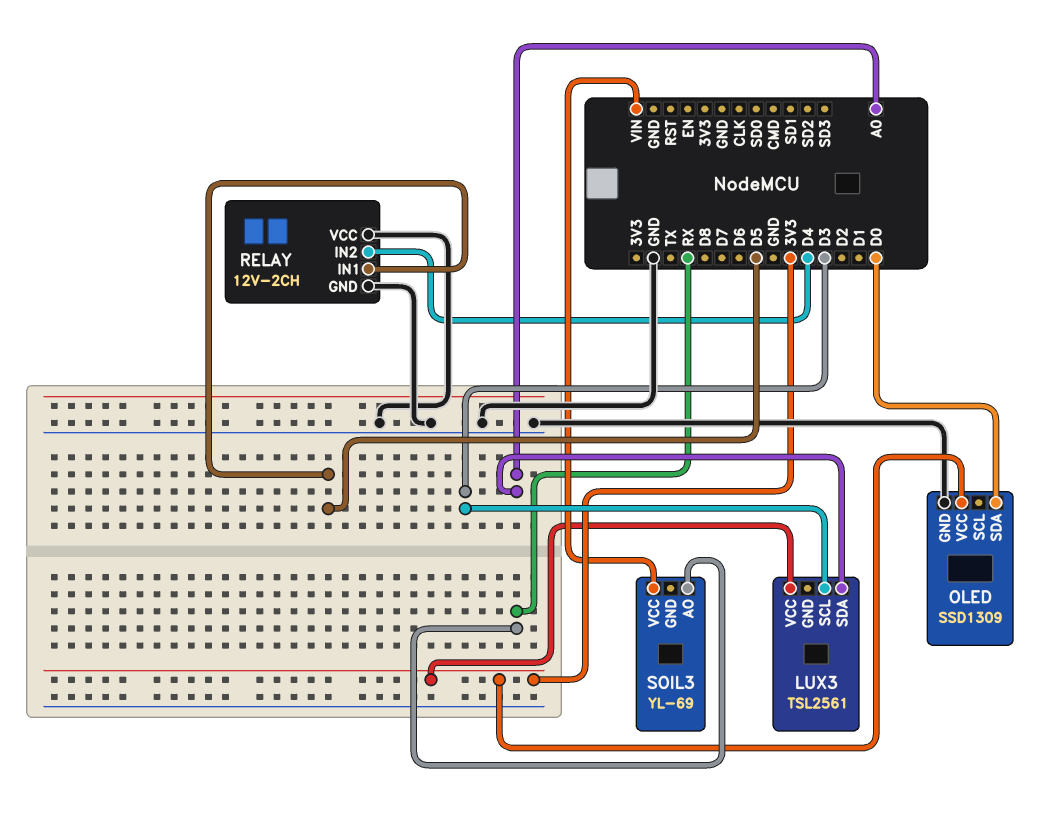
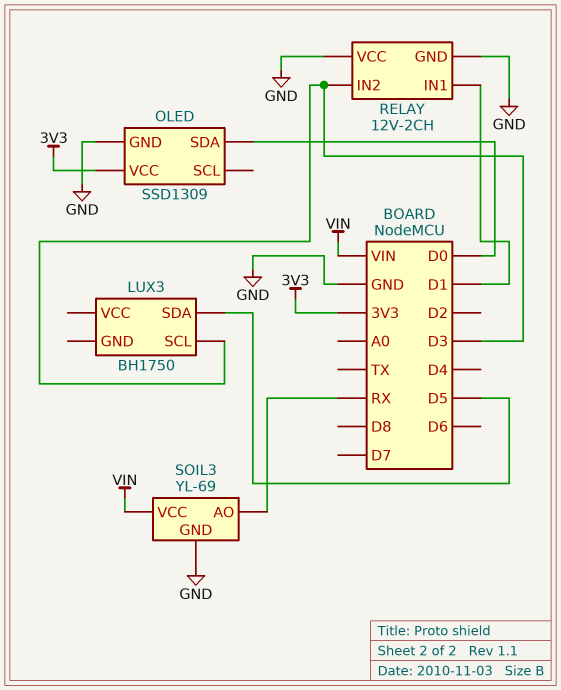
LUX3: TSL2561 -> BH1750
LUX3 pin SDA: A0 -> D5
LUX3 pin VCC: 3V3 -> none
RELAY pin IN1: D5 -> D1
RELAY pin IN2: D4 -> D3
SOIL3 pin GND: none -> GND

